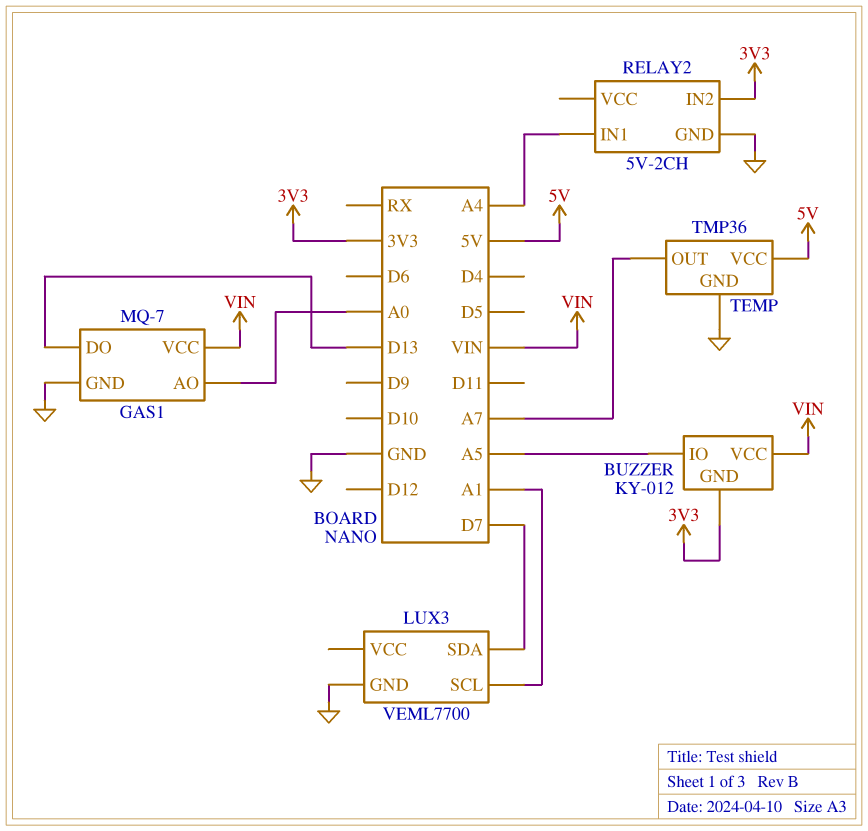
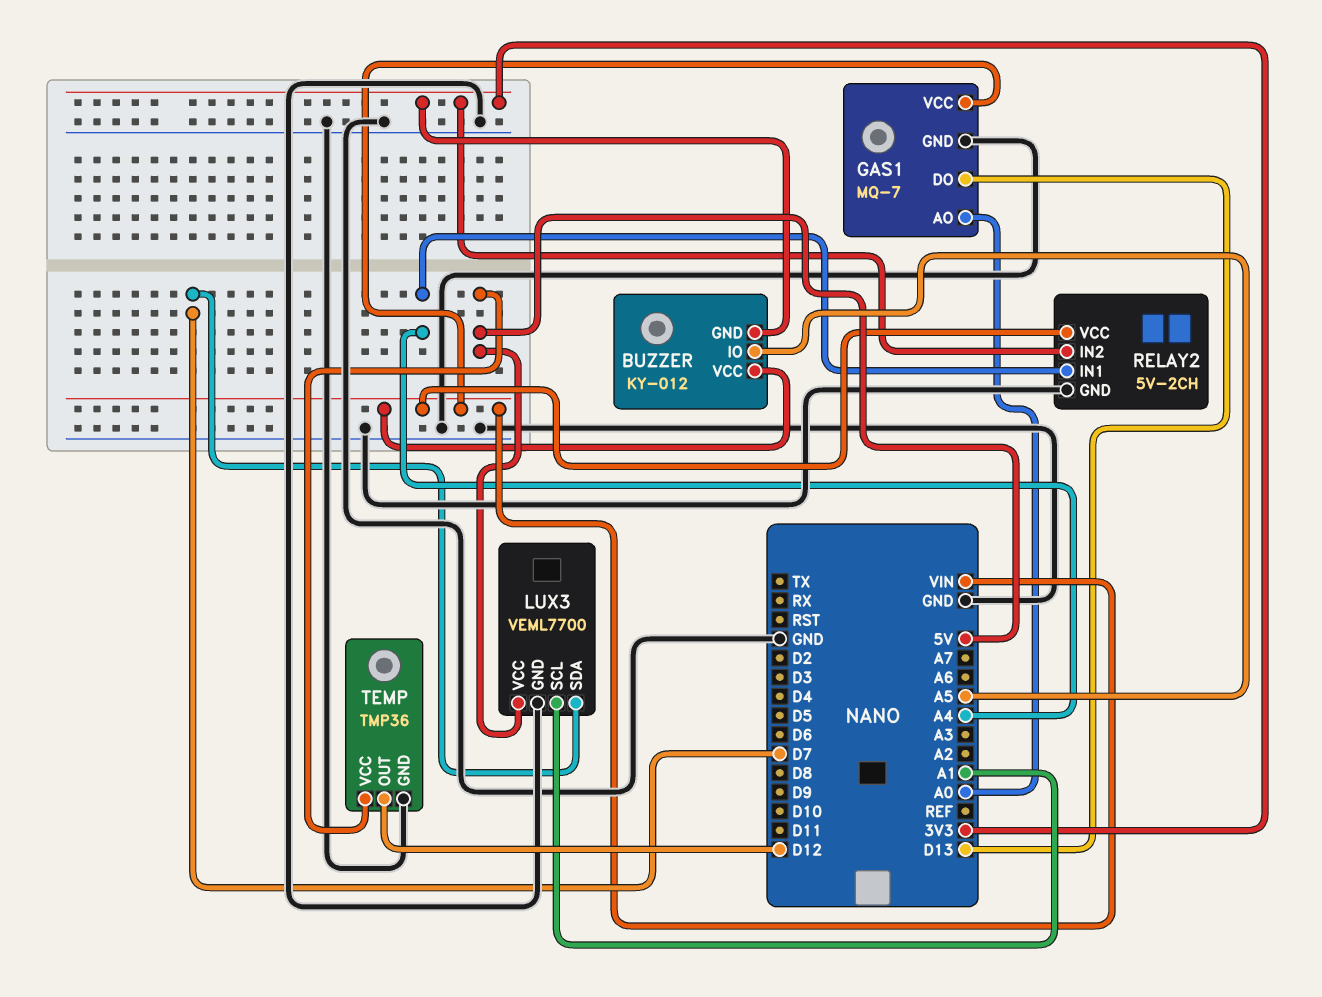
LUX3 pin VCC: none -> 5V
RELAY2 pin VCC: none -> VIN
TEMP pin OUT: A7 -> D12

